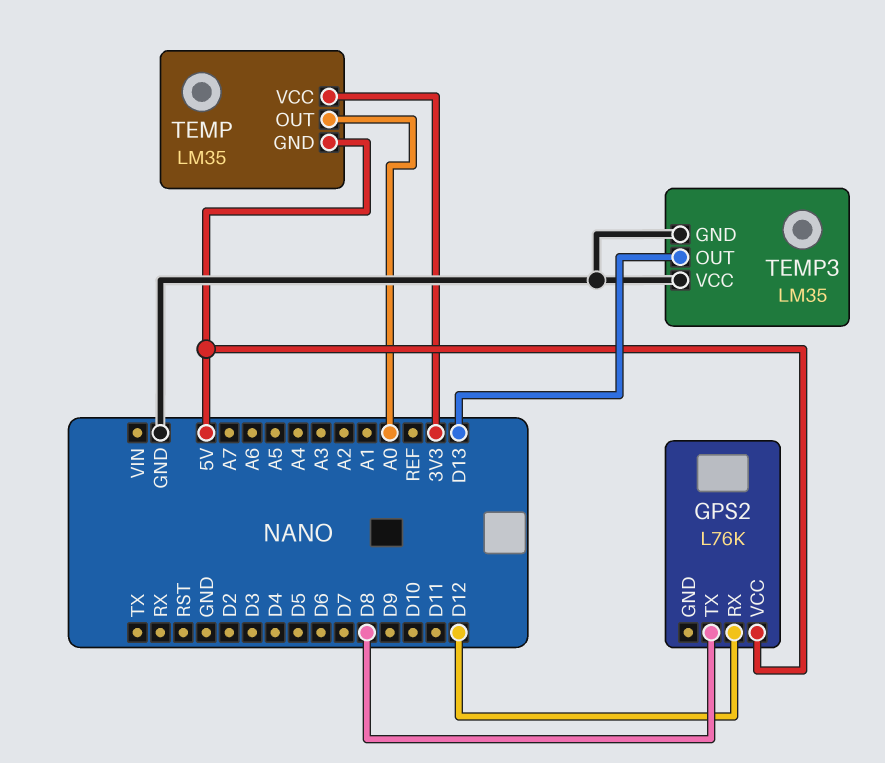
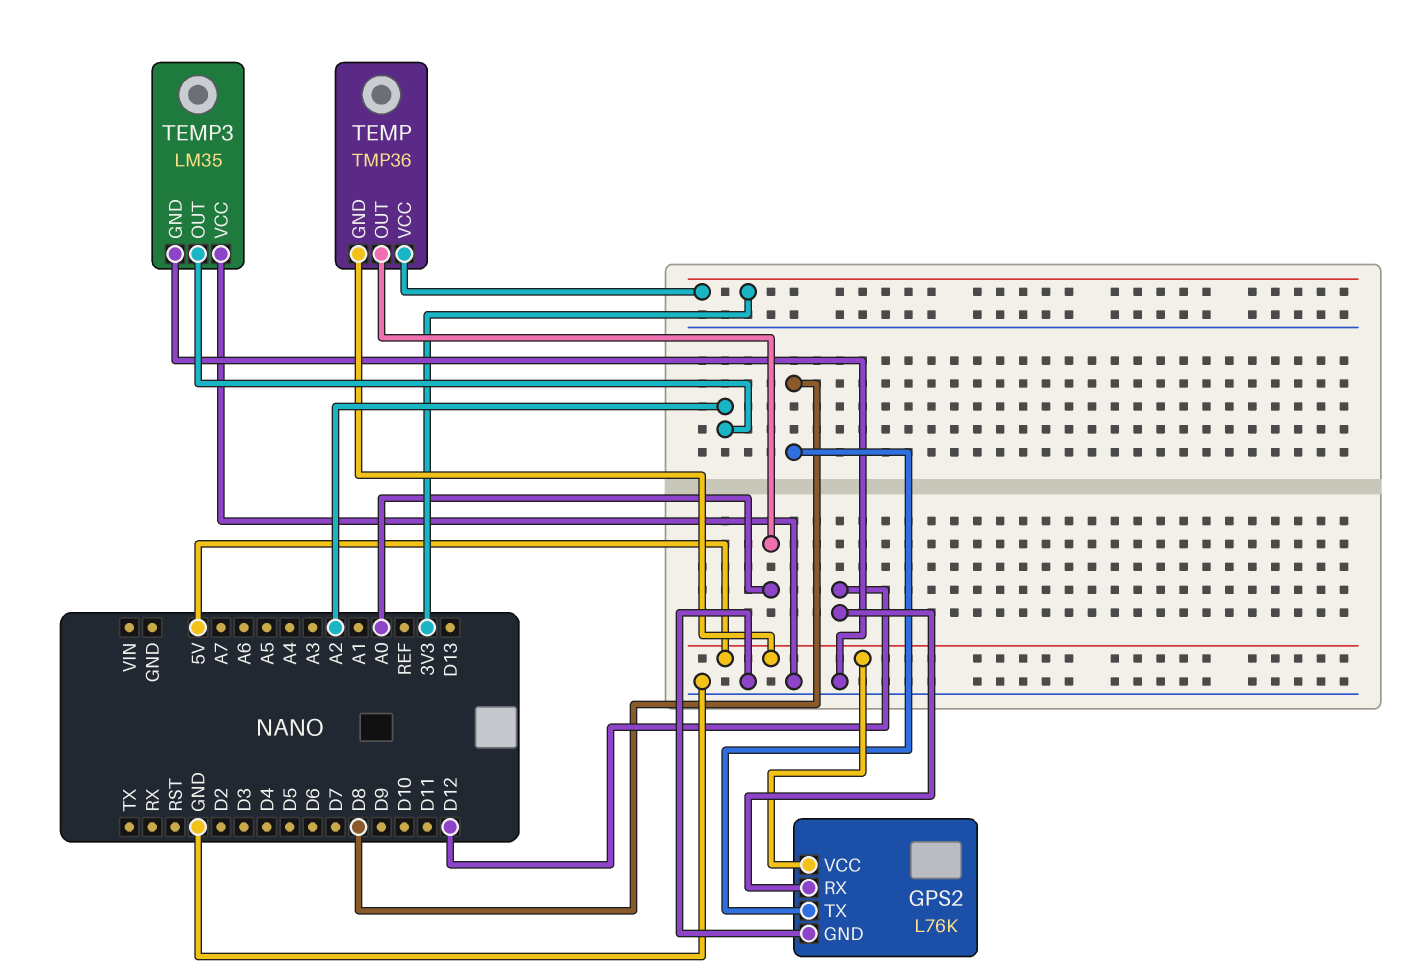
GPS2 pin GND: none -> GND
TEMP: LM35 -> TMP36
TEMP3 pin OUT: D13 -> A2

